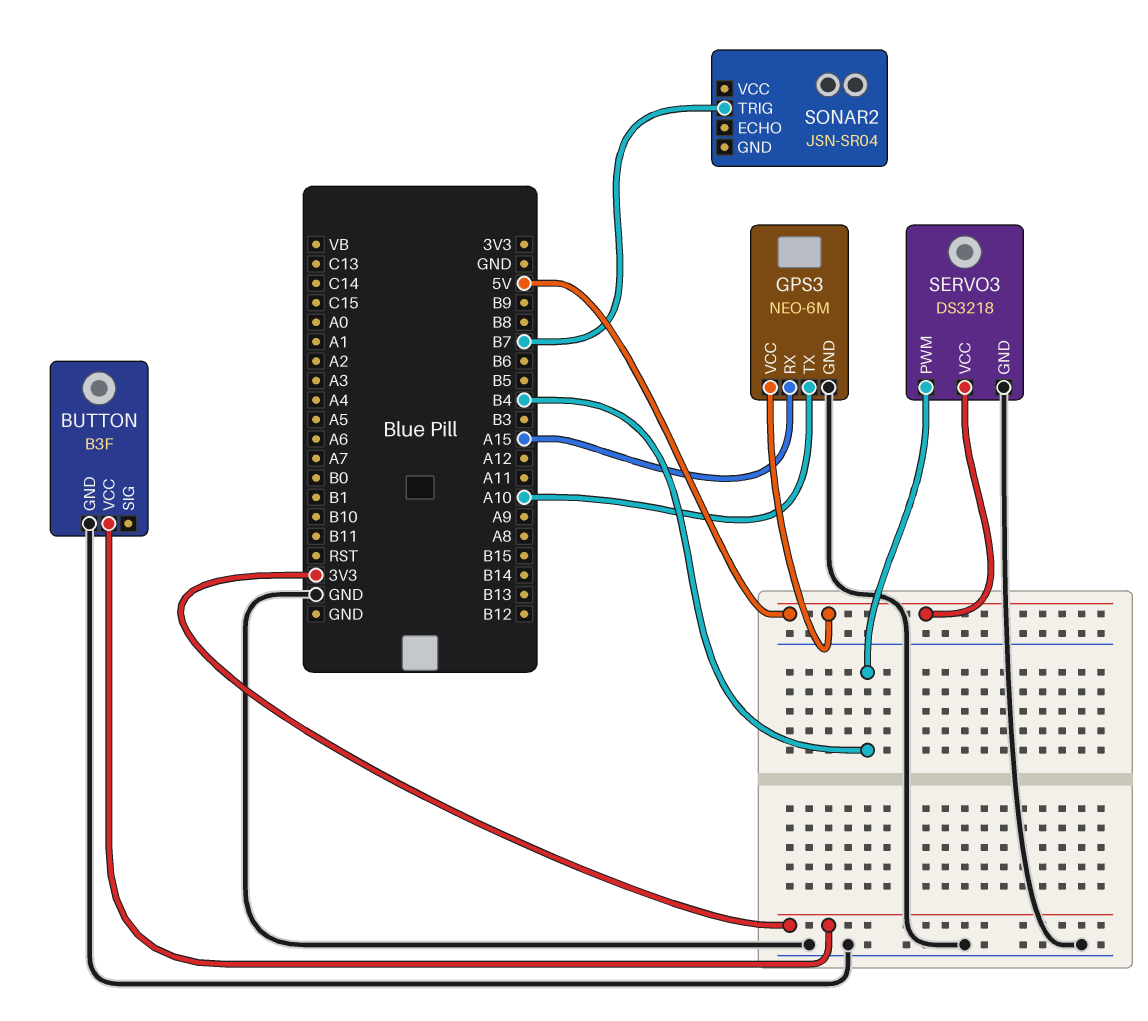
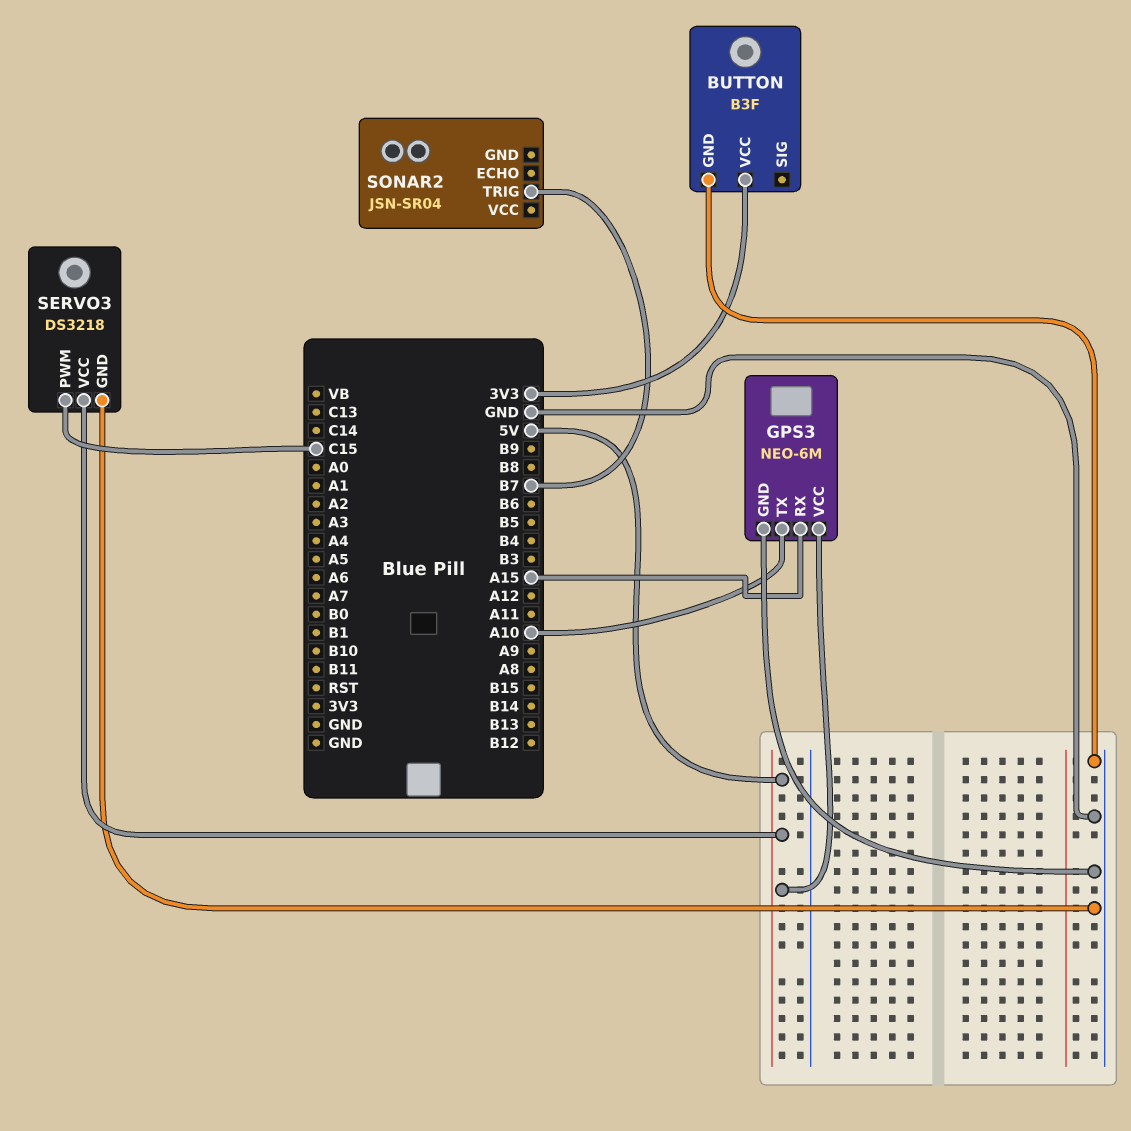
SERVO3 pin PWM: B4 -> C15

